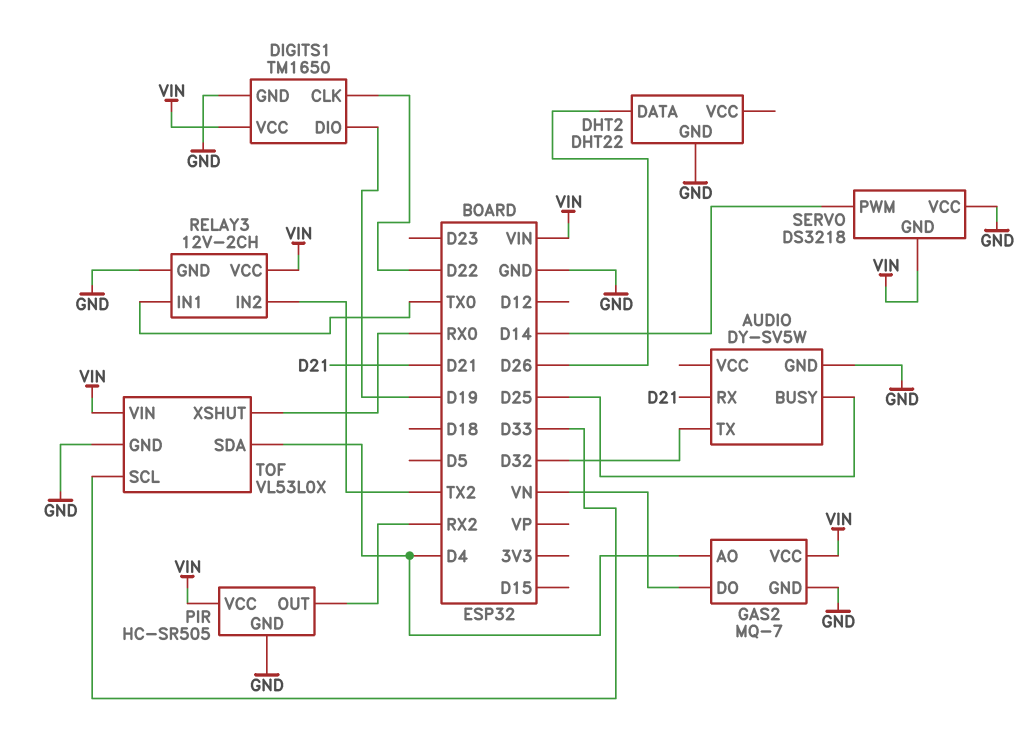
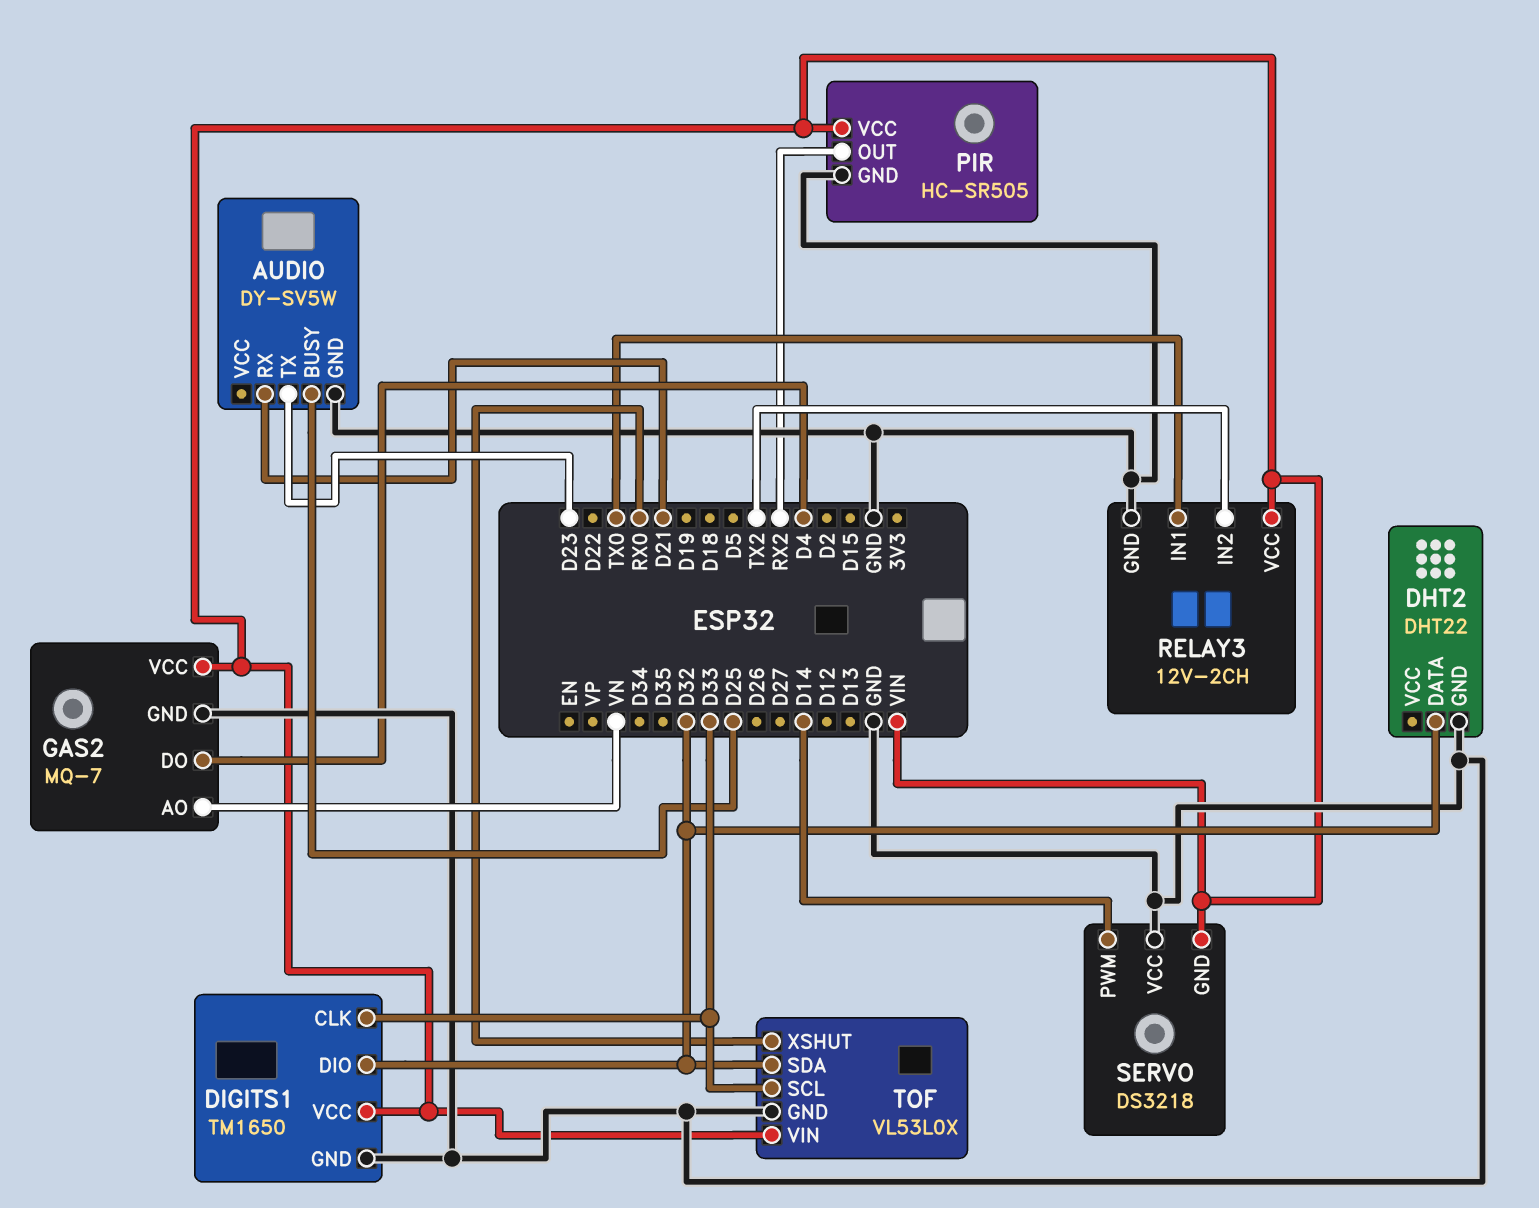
AUDIO pin TX: D32 -> D23
DHT2 pin DATA: D26 -> D32
DIGITS1 pin CLK: D22 -> D33
DIGITS1 pin DIO: D19 -> D32
GAS2 pin AO: D4 -> VN
GAS2 pin DO: VN -> D4
TOF pin SDA: D4 -> D32

